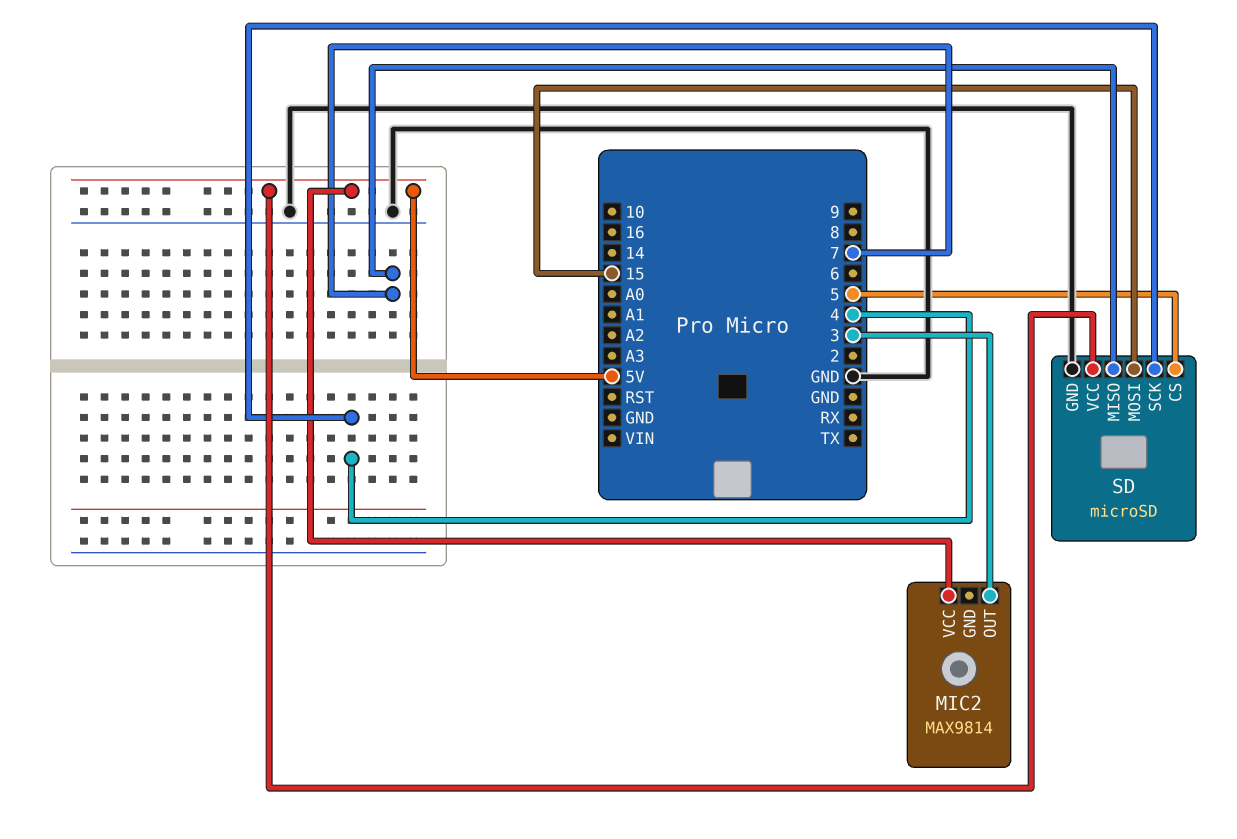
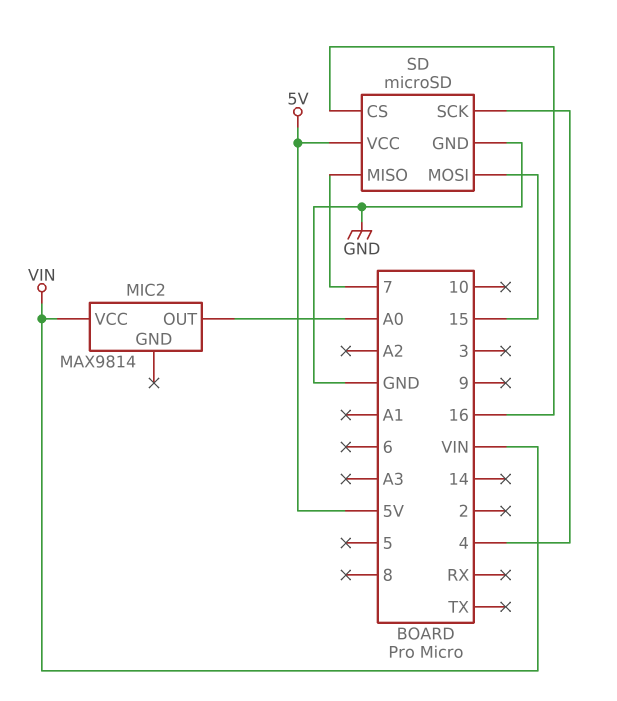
MIC2 pin OUT: 3 -> A0
MIC2 pin VCC: 5V -> VIN
SD pin CS: 5 -> 16

